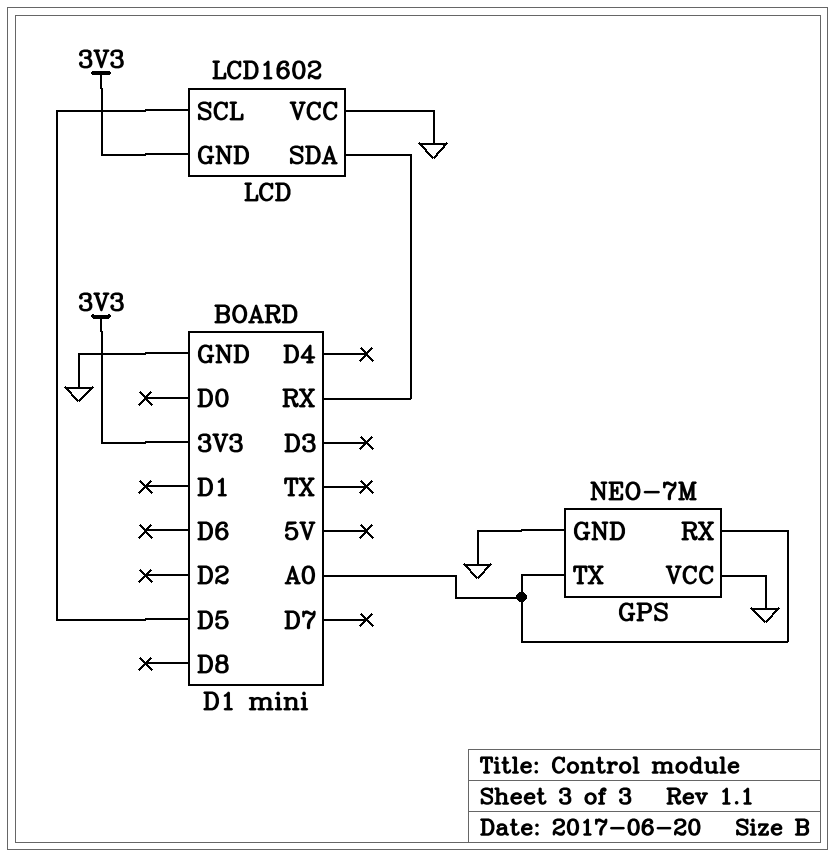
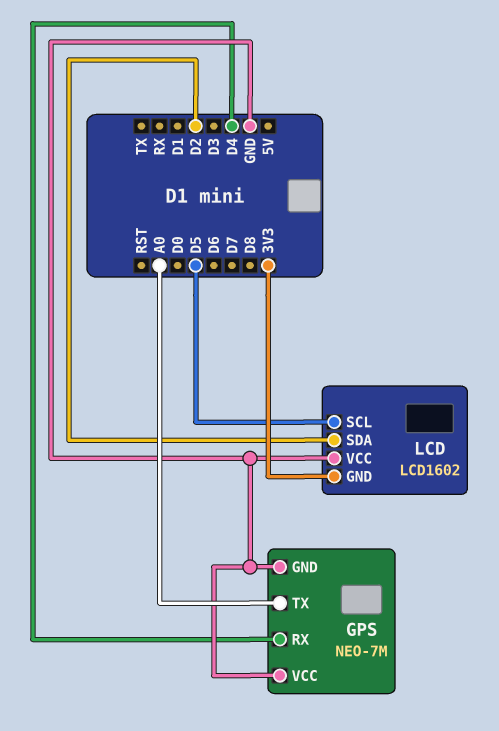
GPS pin RX: A0 -> D4
LCD pin SDA: RX -> D2

